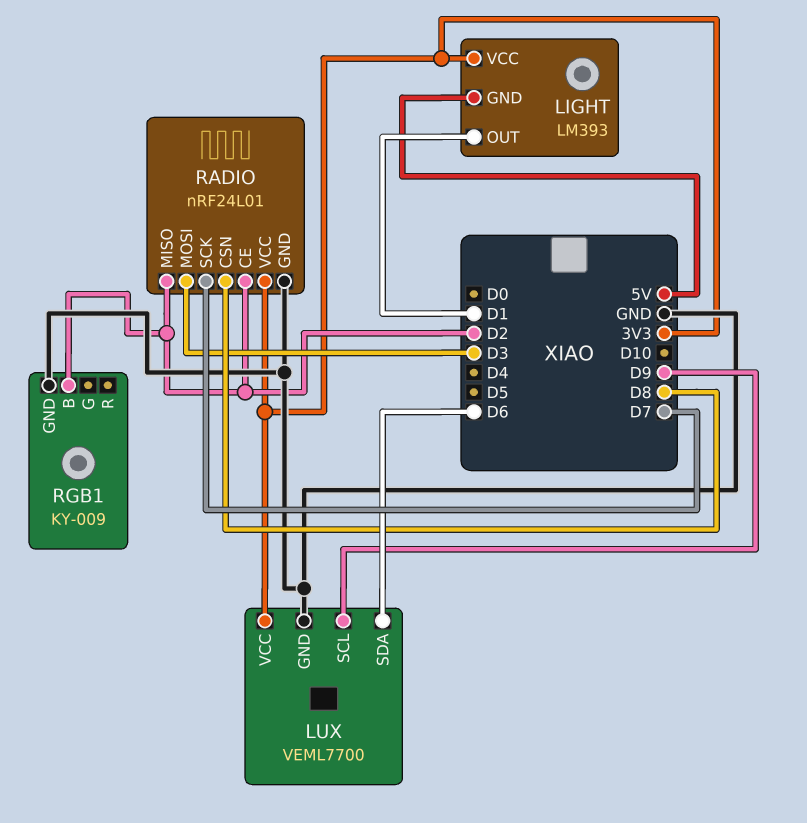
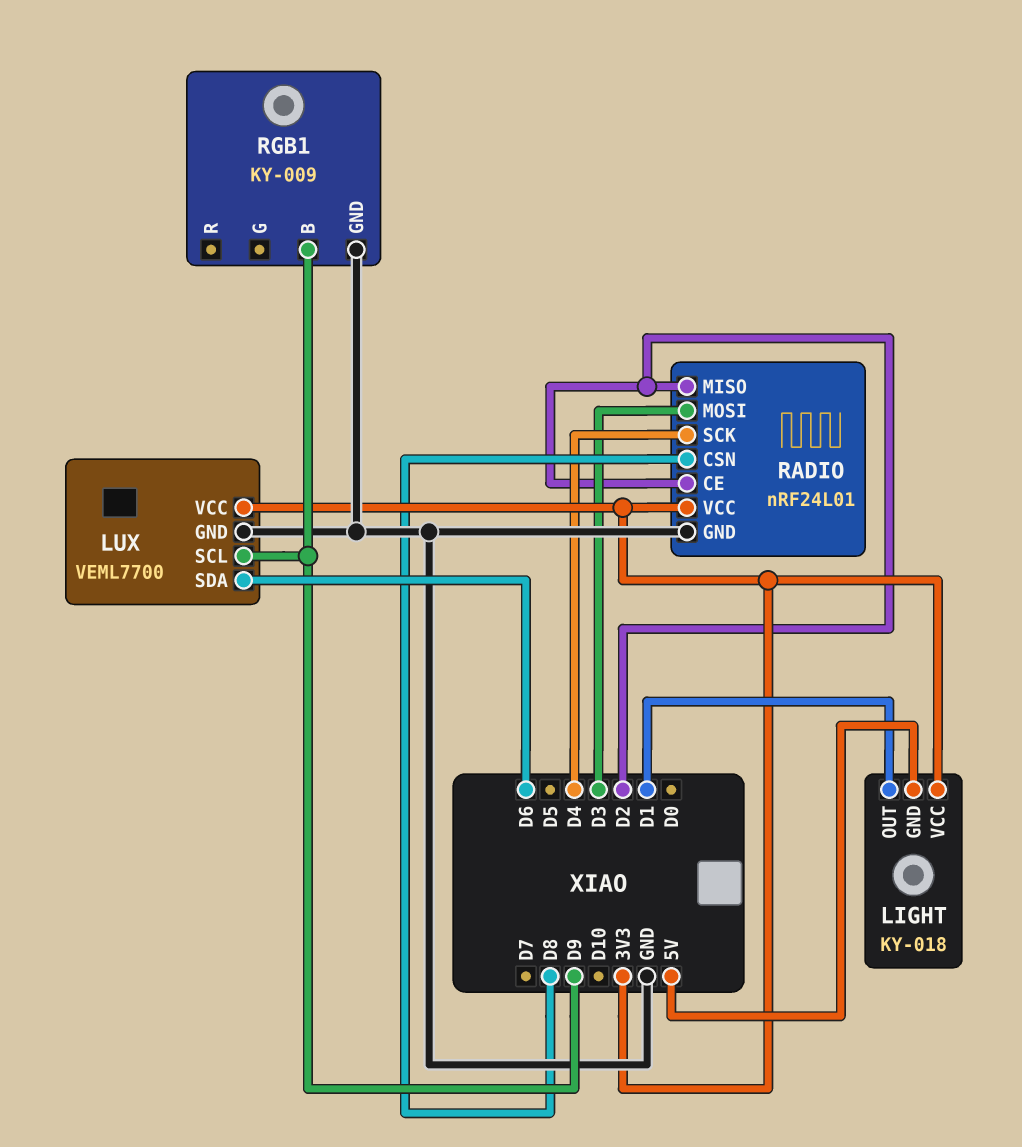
LIGHT: LM393 -> KY-018
RADIO pin SCK: D7 -> D4
RGB1 pin B: D2 -> D9

